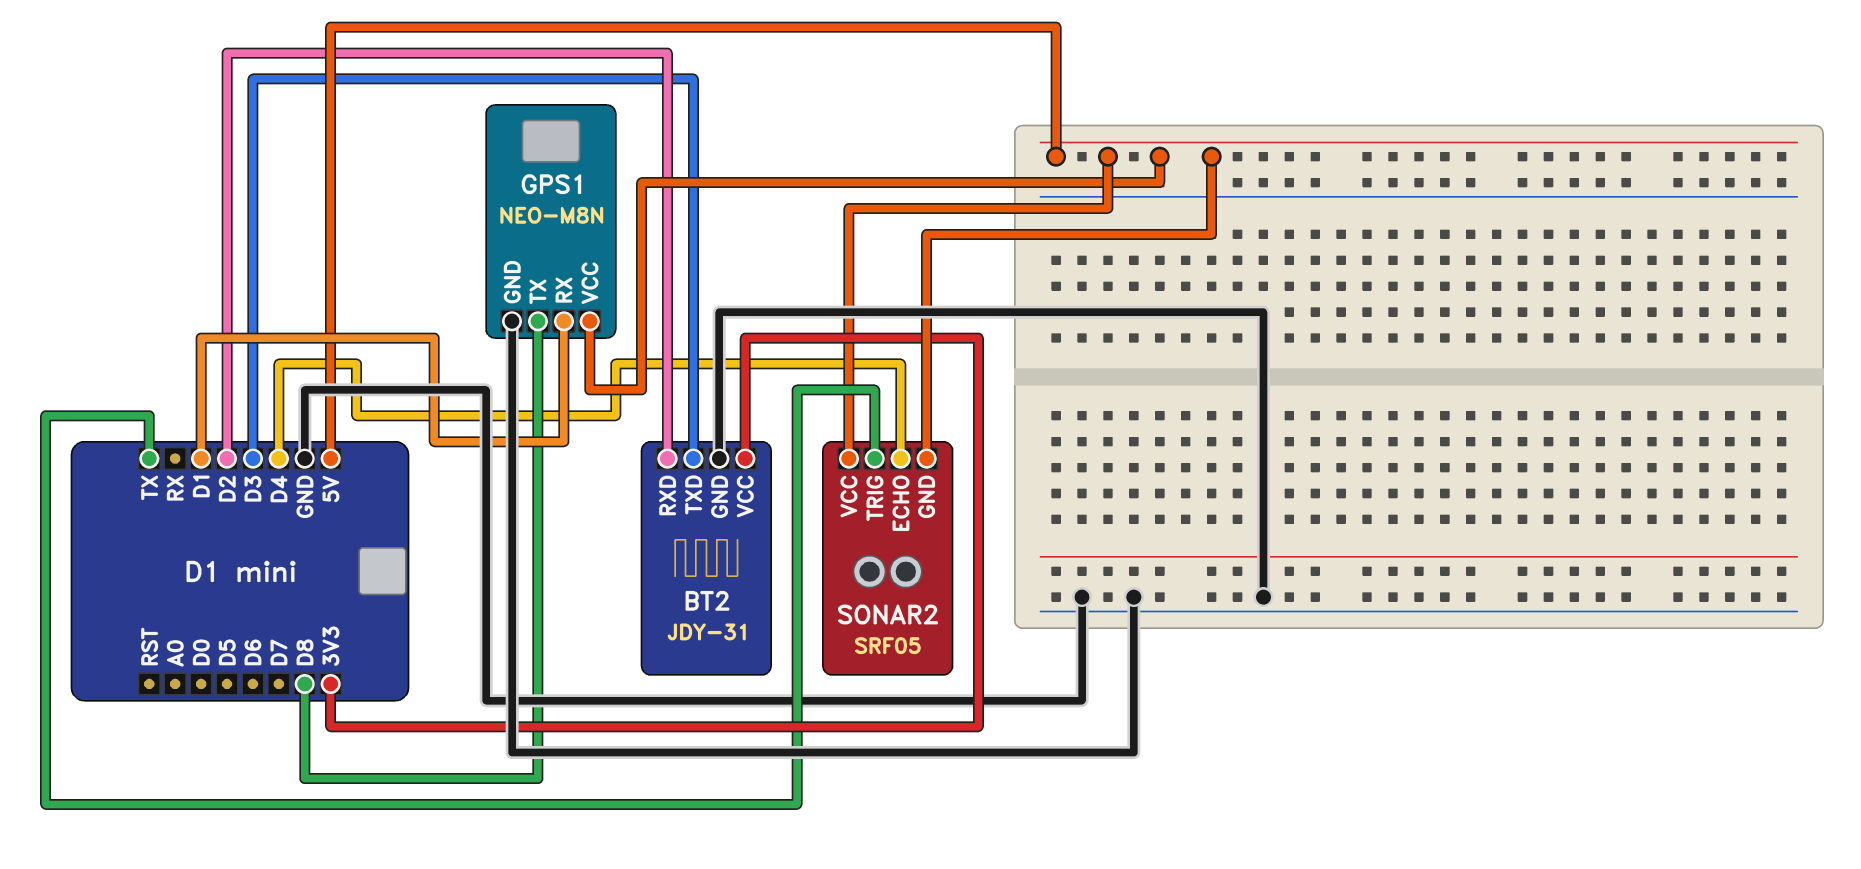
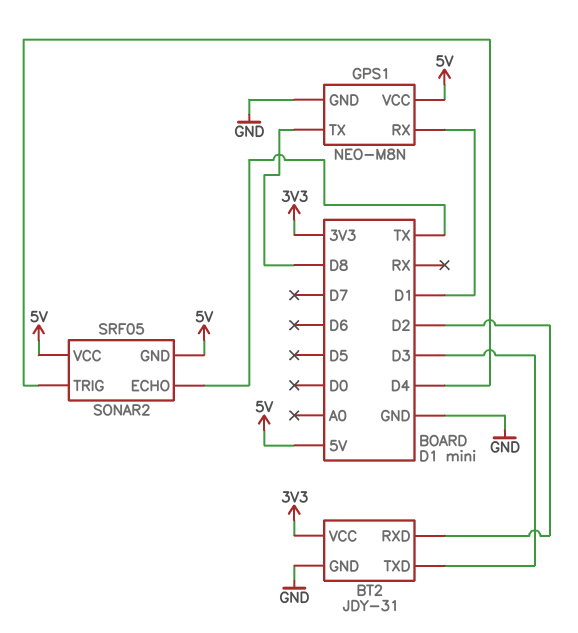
SONAR2 pin ECHO: D4 -> TX
SONAR2 pin TRIG: TX -> D4

